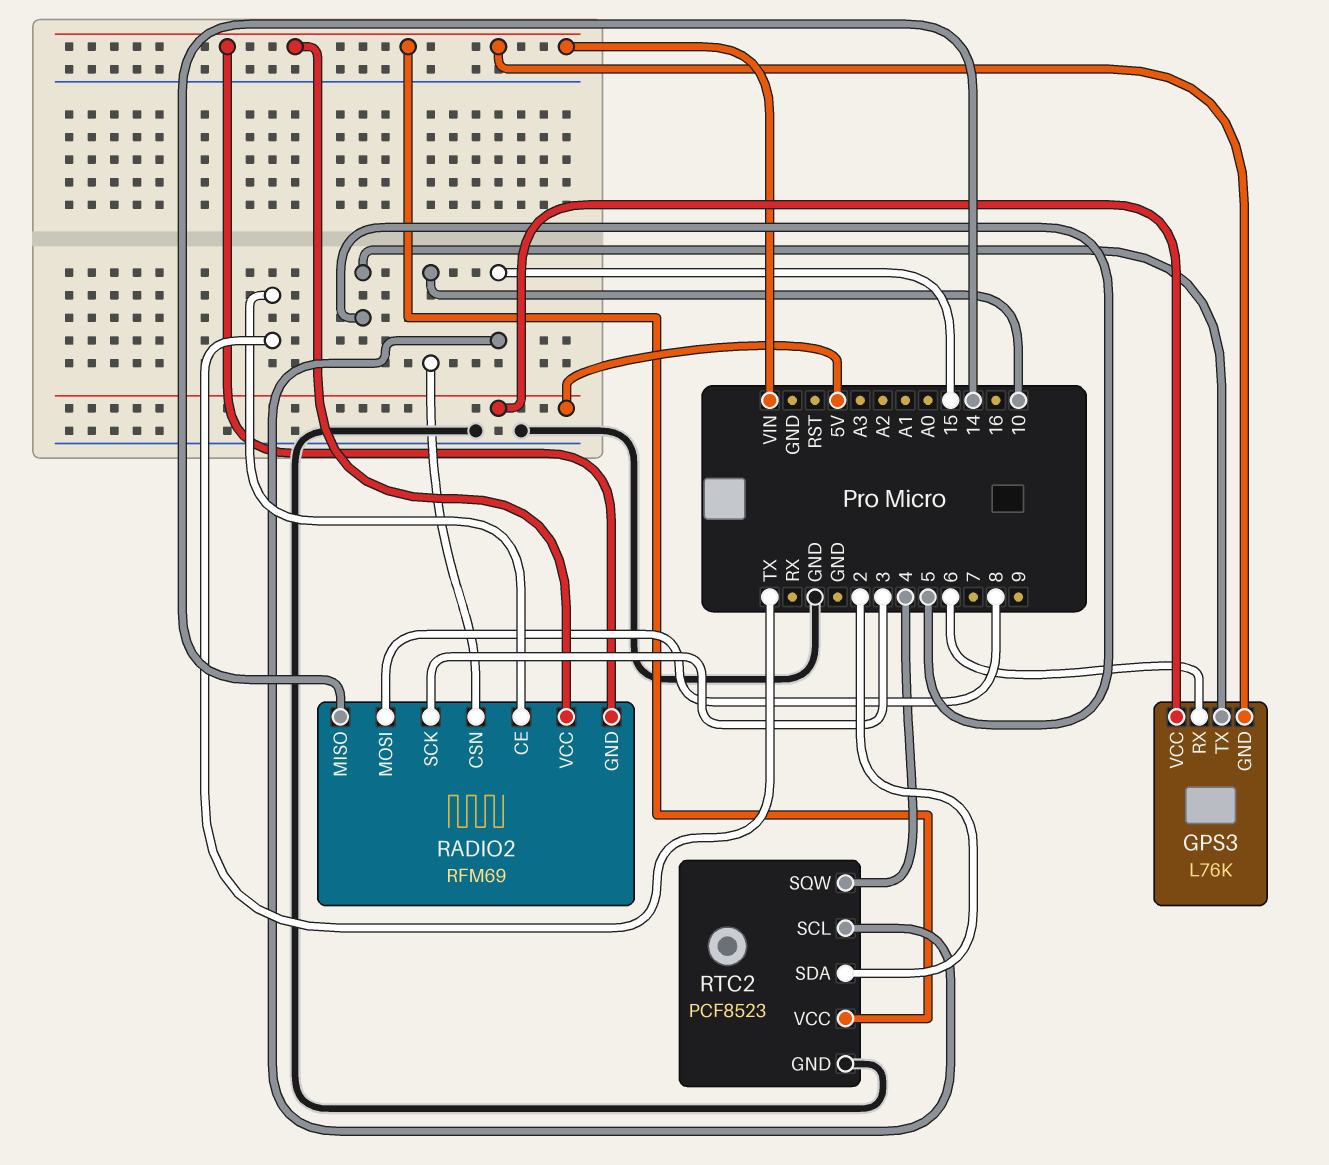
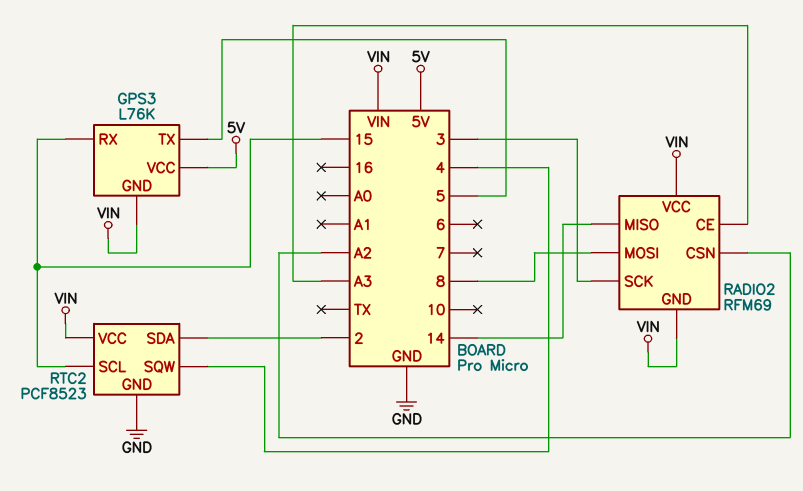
GPS3 pin RX: 6 -> 15
RADIO2 pin CE: TX -> A3
RADIO2 pin CSN: 10 -> A2

